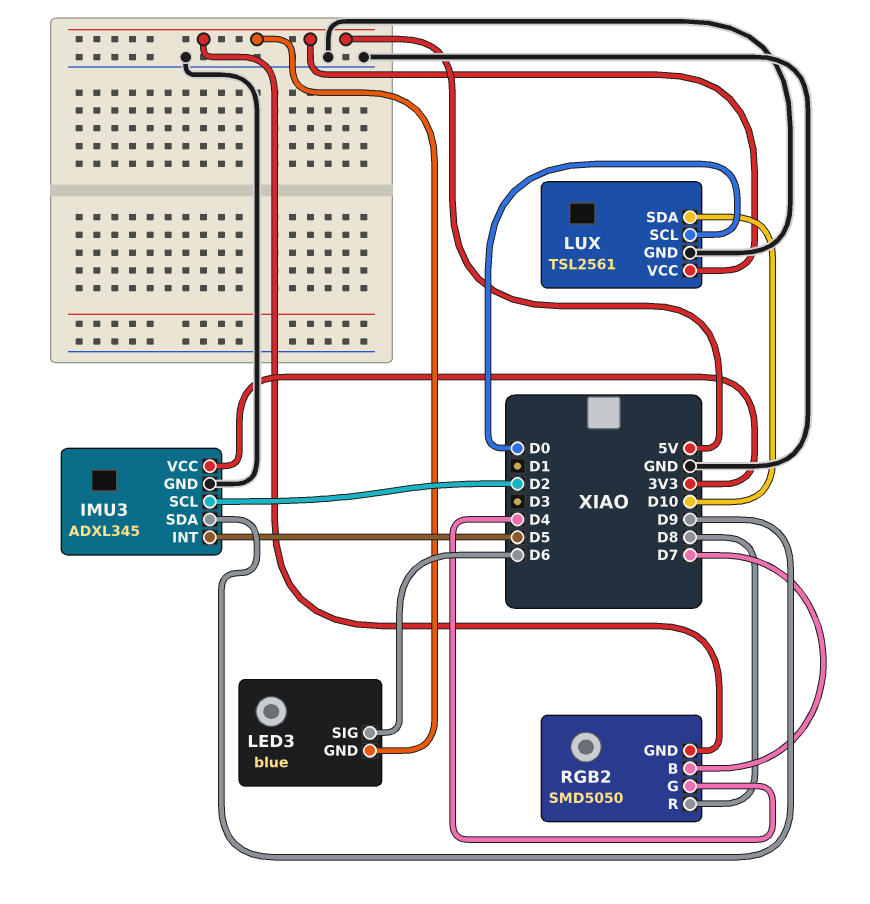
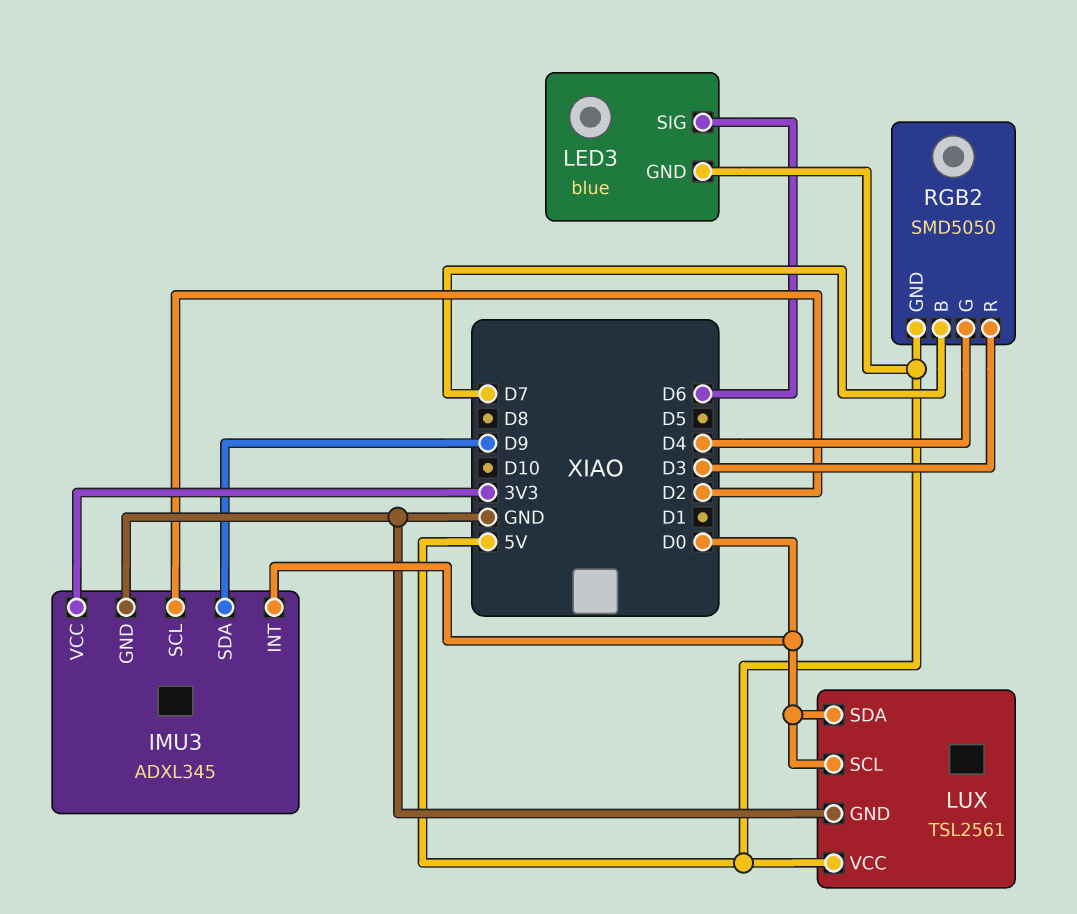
IMU3 pin INT: D5 -> D0
LUX pin SDA: D10 -> D0
RGB2 pin R: D8 -> D3

